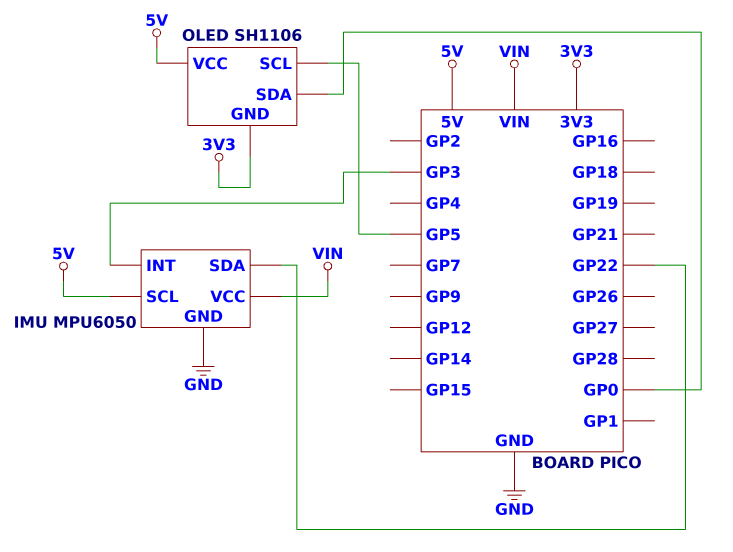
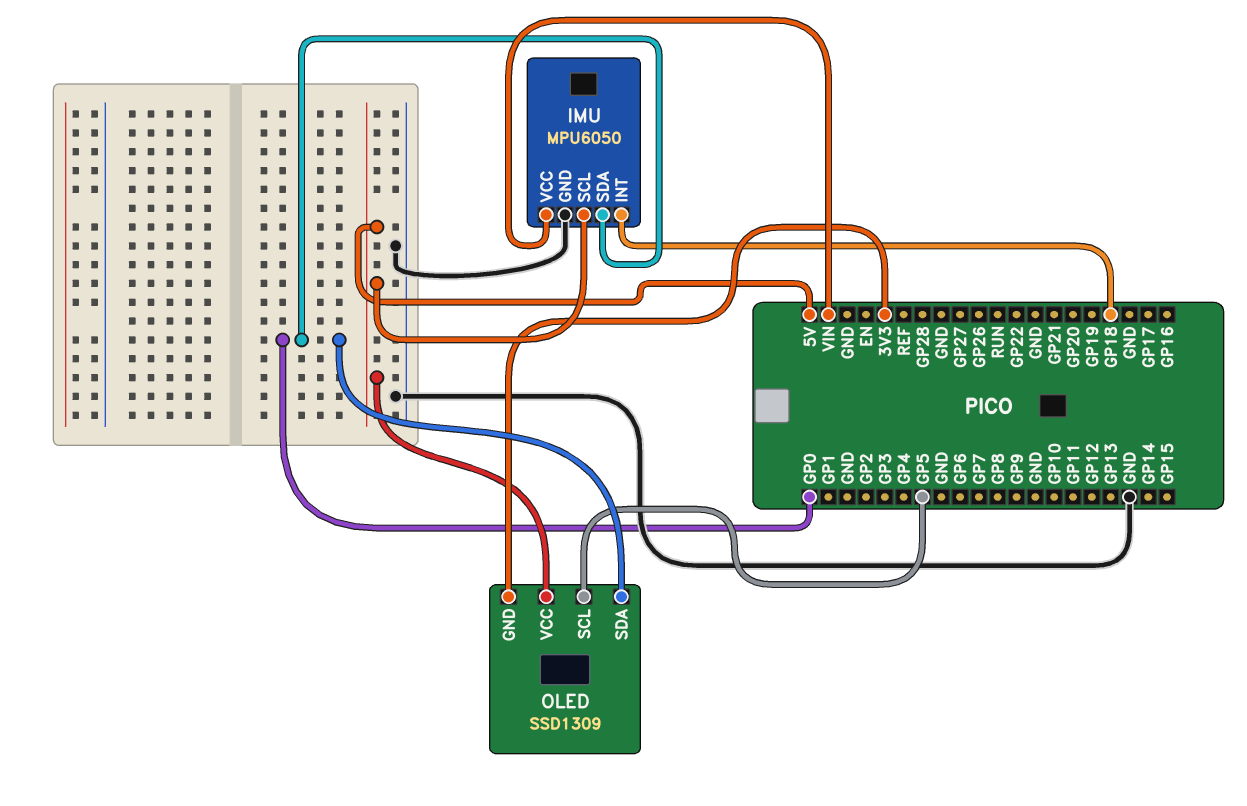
IMU pin INT: GP3 -> GP18
IMU pin SDA: GP22 -> GP0
OLED: SH1106 -> SSD1309

